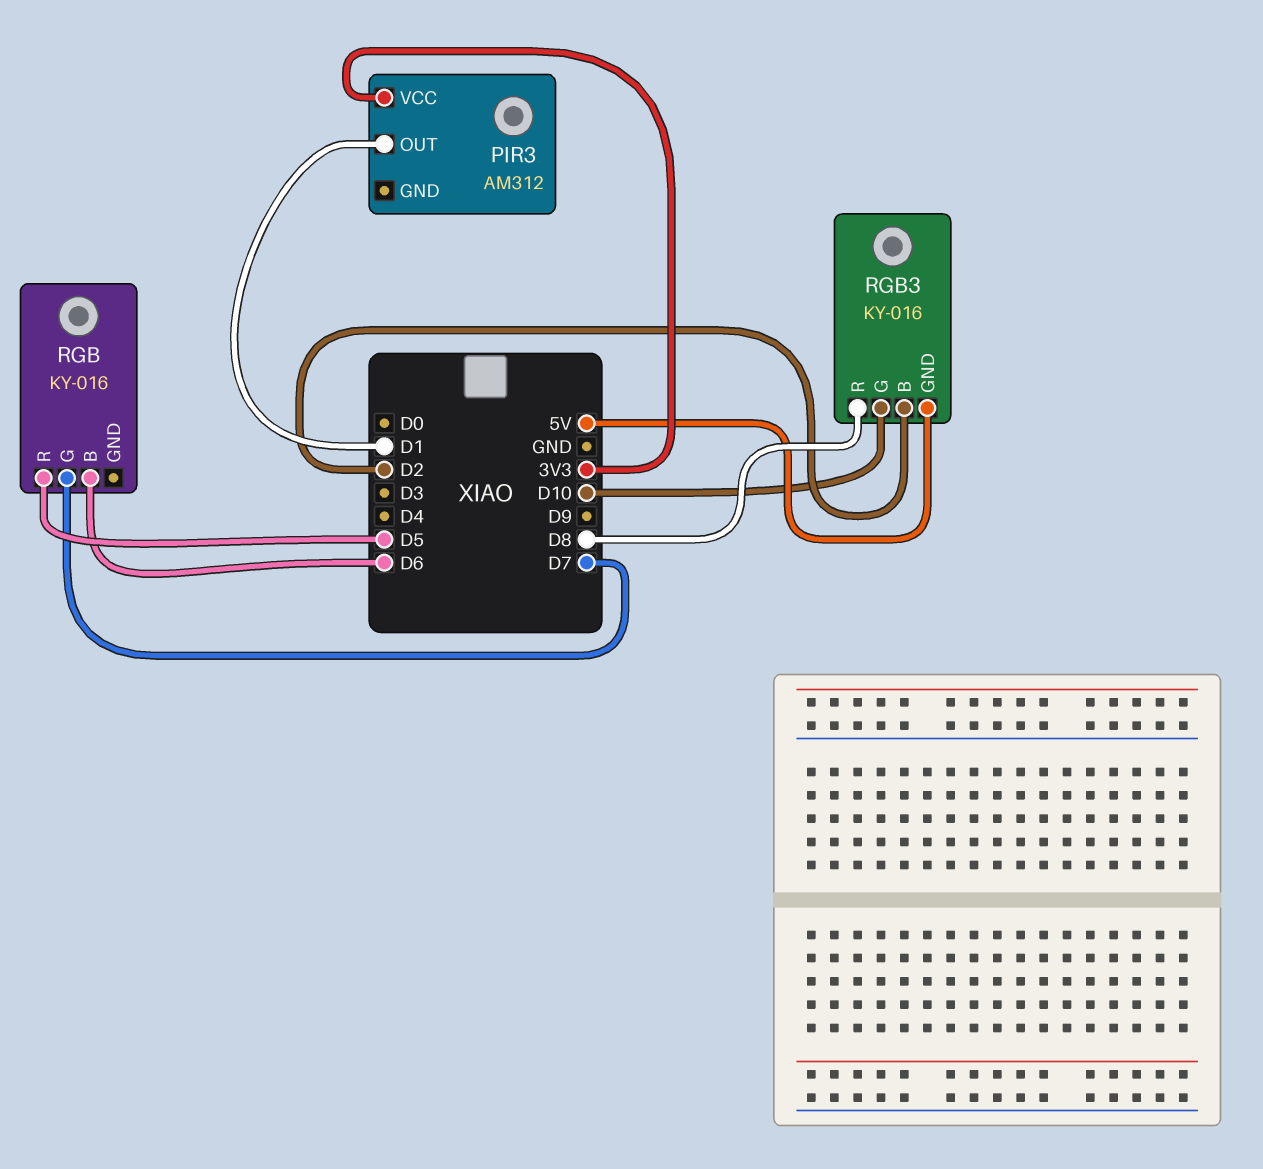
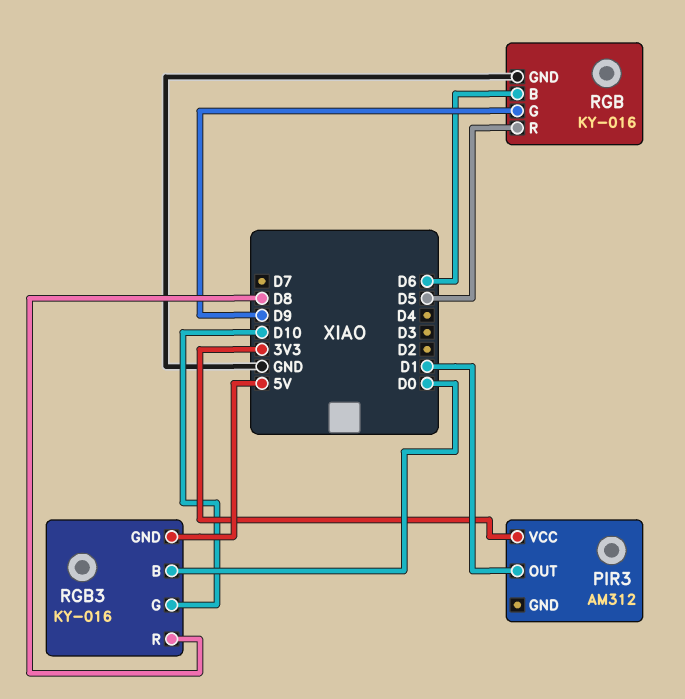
RGB pin G: D7 -> D9
RGB pin GND: none -> GND
RGB3 pin B: D2 -> D0

